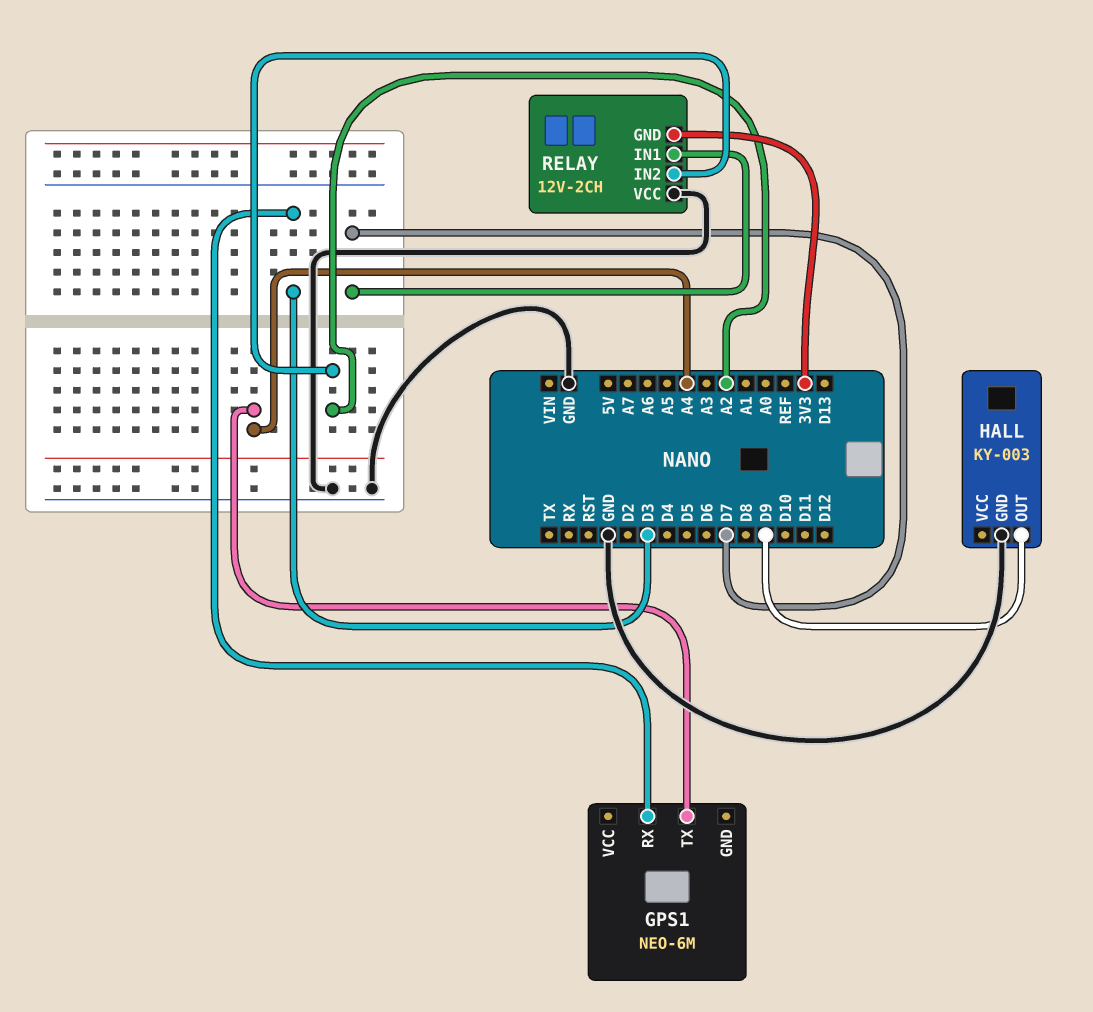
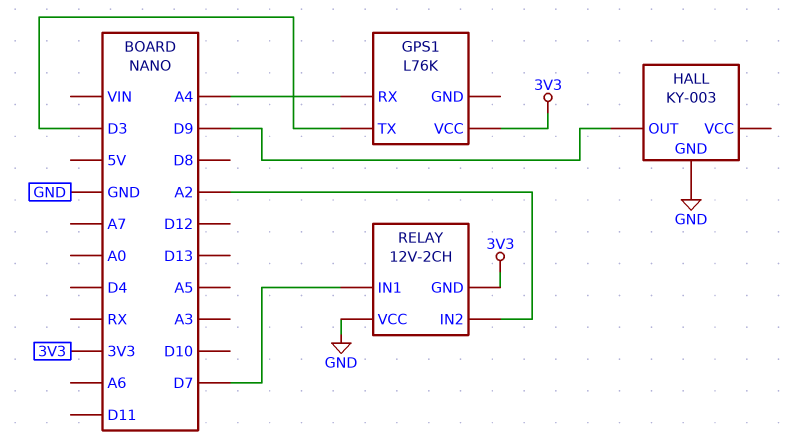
GPS1: NEO-6M -> L76K
GPS1 pin RX: D3 -> A4
GPS1 pin TX: A4 -> D3
GPS1 pin VCC: none -> 3V3

